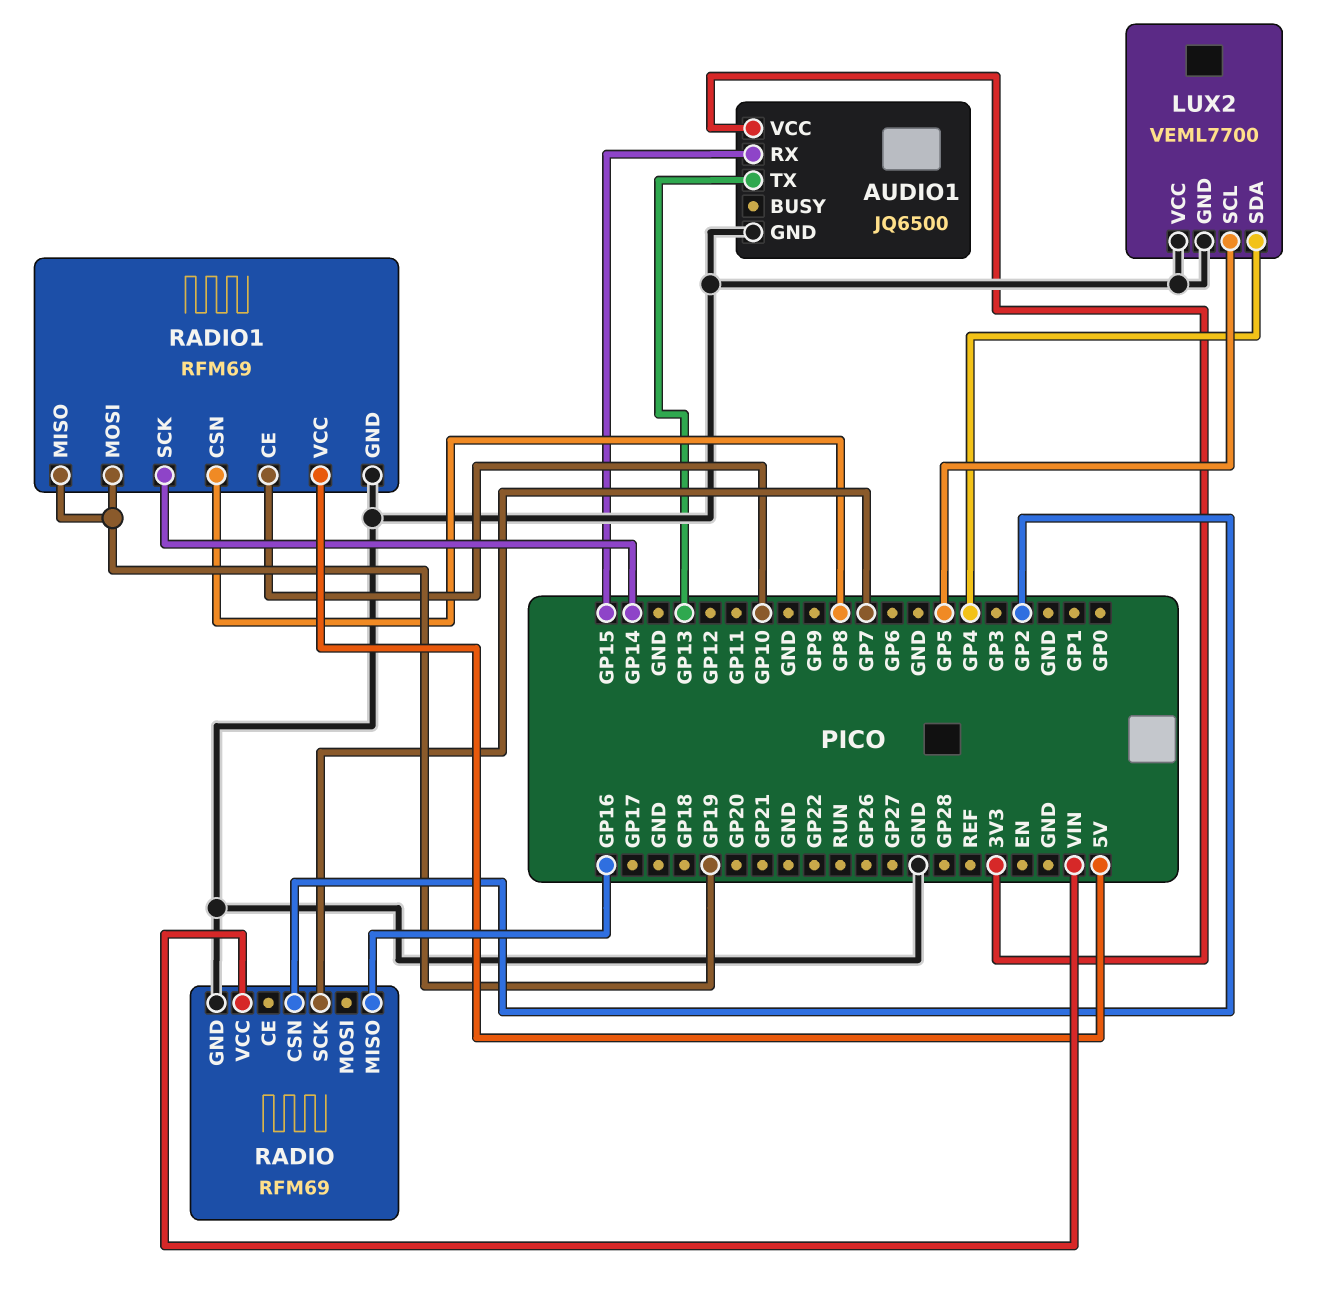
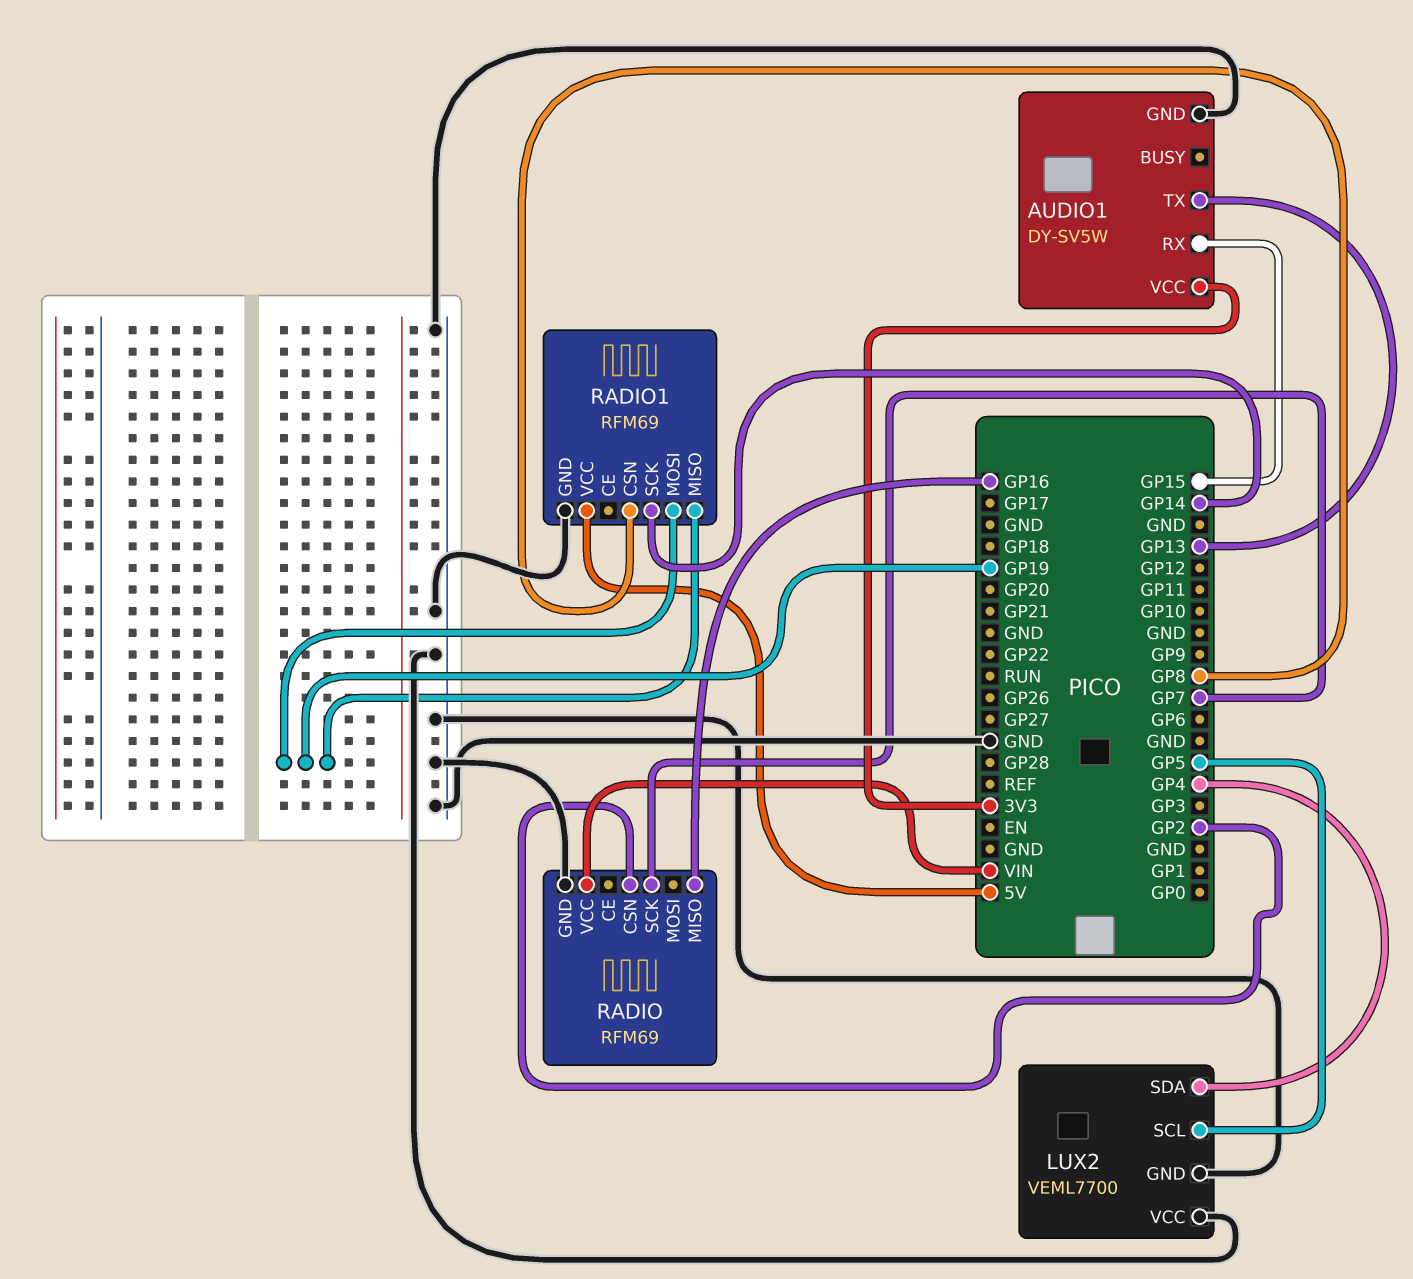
AUDIO1: JQ6500 -> DY-SV5W
RADIO1 pin CE: GP10 -> none

